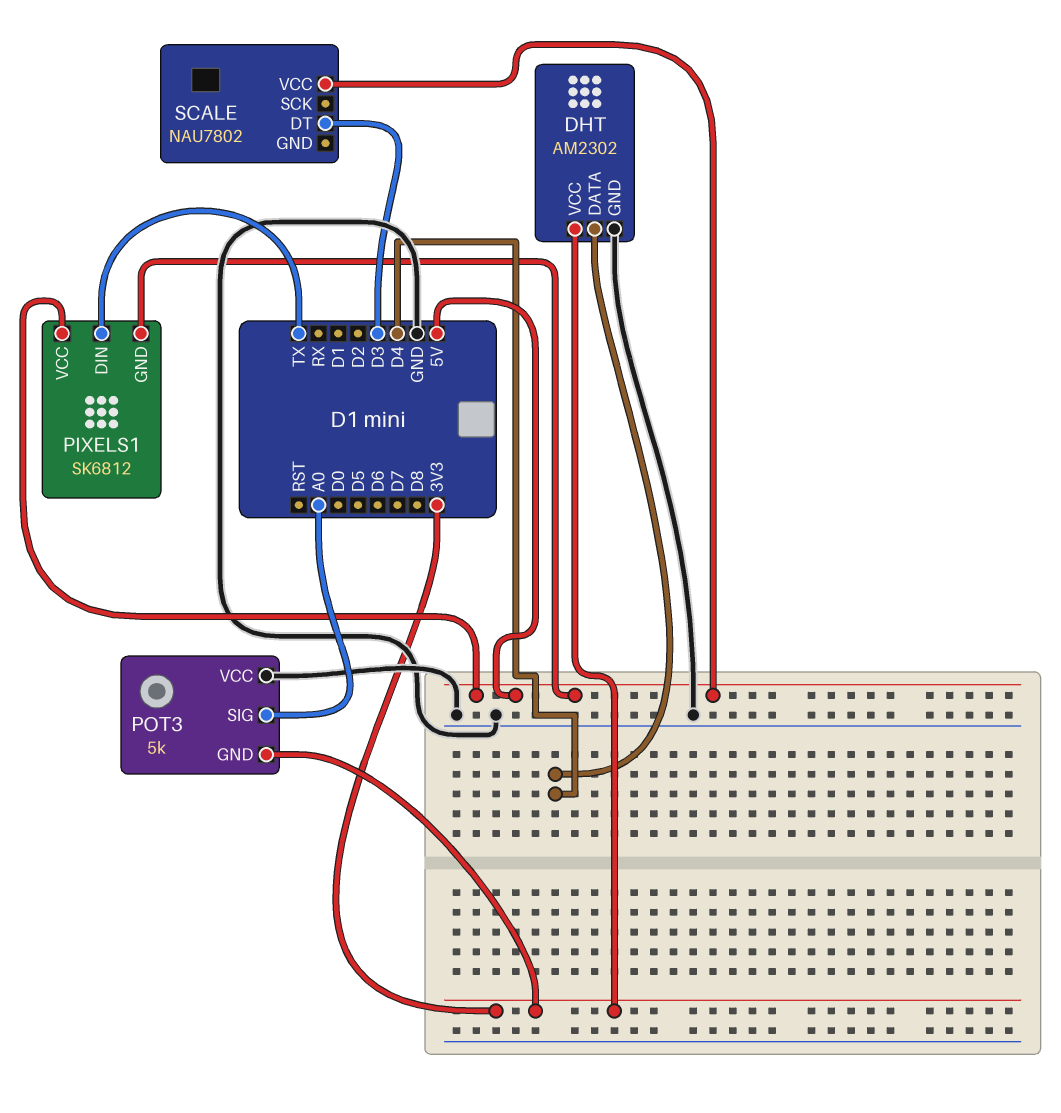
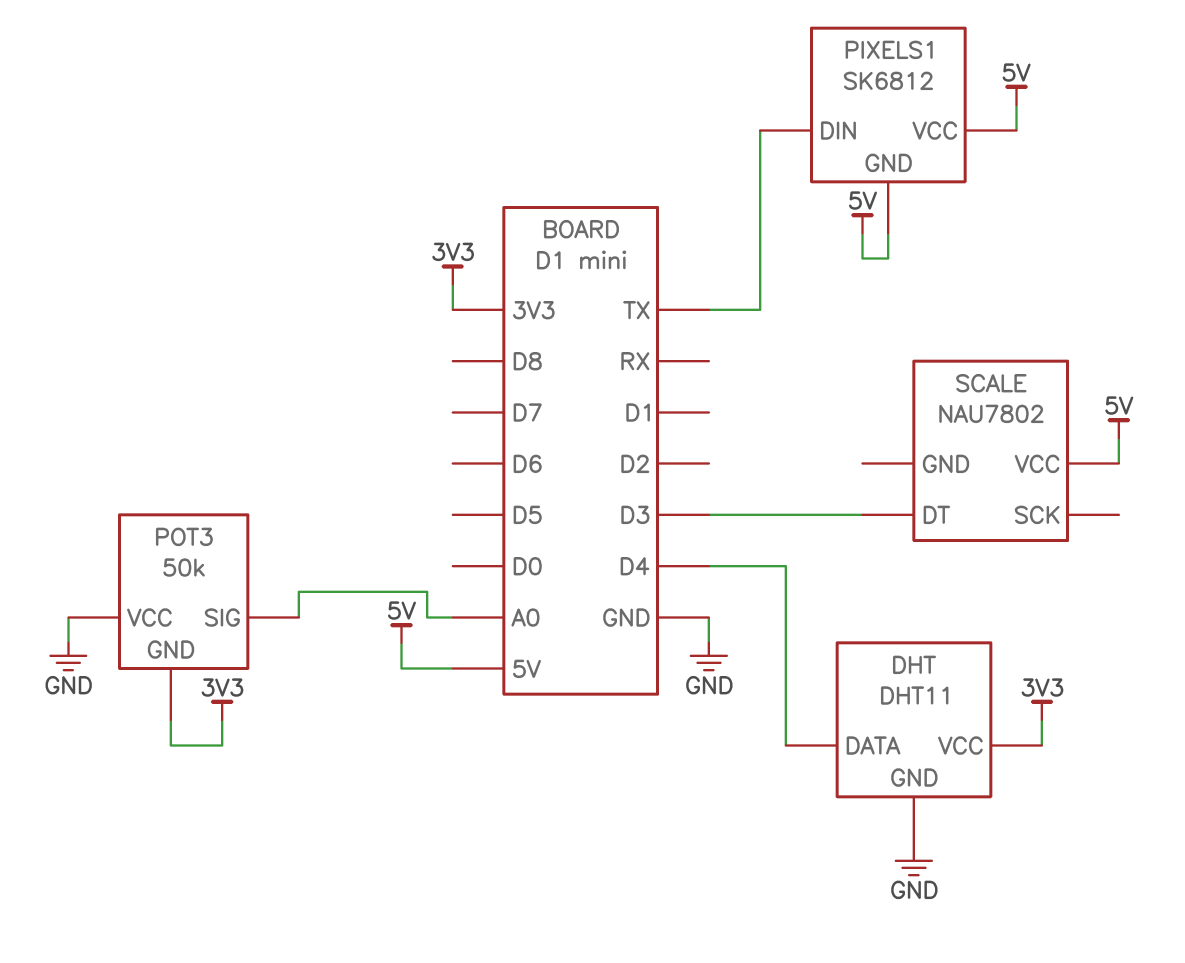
DHT: AM2302 -> DHT11
POT3: 5k -> 50k

